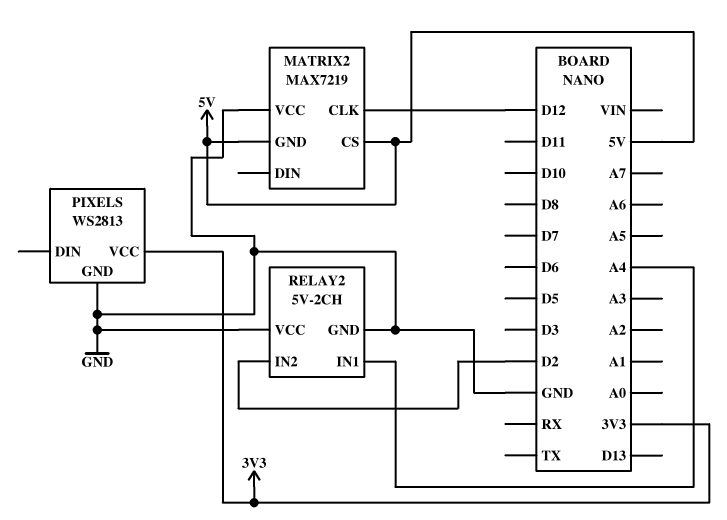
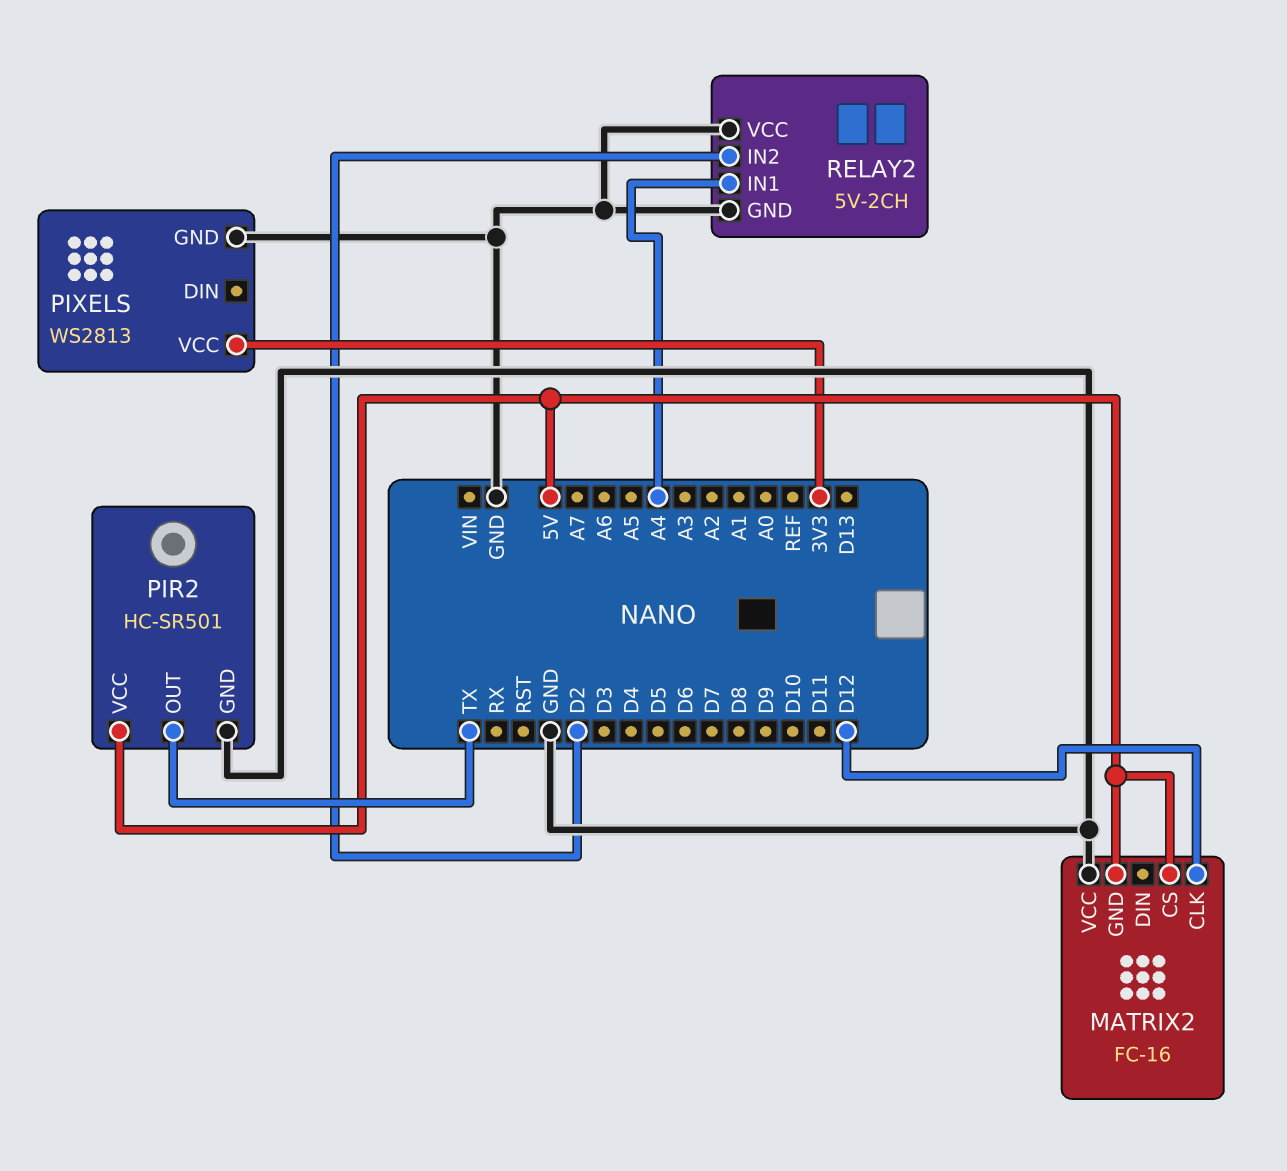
MATRIX2: MAX7219 -> FC-16
PIR2: none -> HC-SR501
PIR2 pin GND: none -> GND
PIR2 pin OUT: none -> TX
PIR2 pin VCC: none -> 5V

